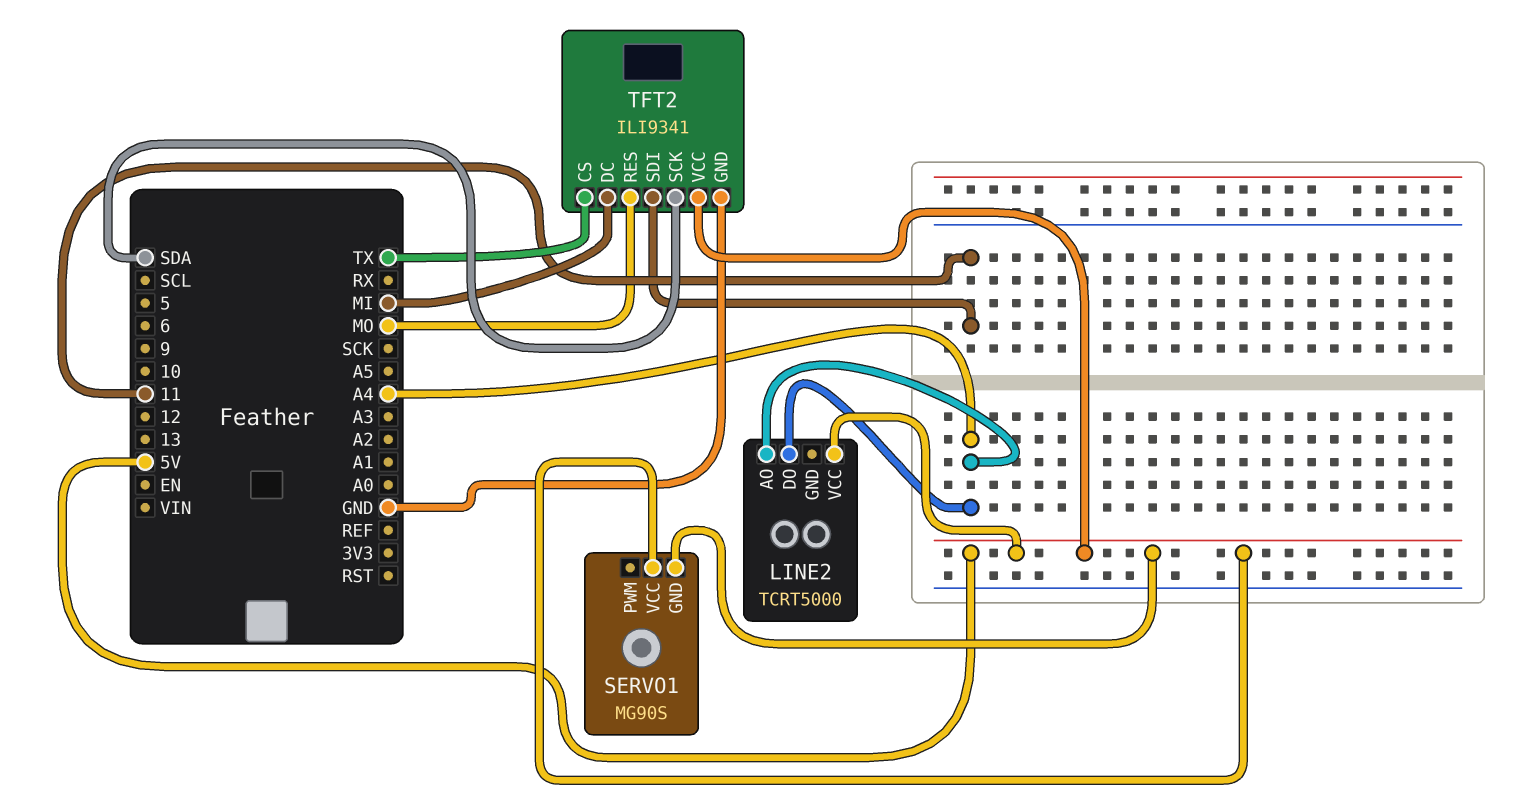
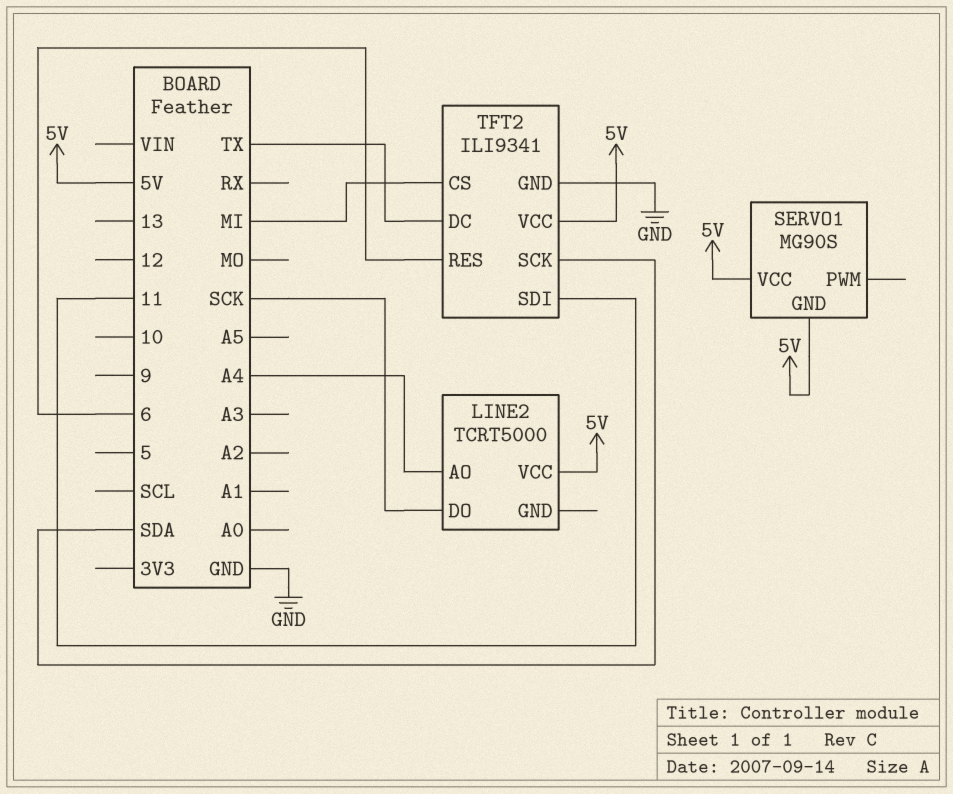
LINE2 pin DO: A4 -> SCK
TFT2 pin CS: TX -> MI
TFT2 pin DC: MI -> TX
TFT2 pin RES: MO -> 6

